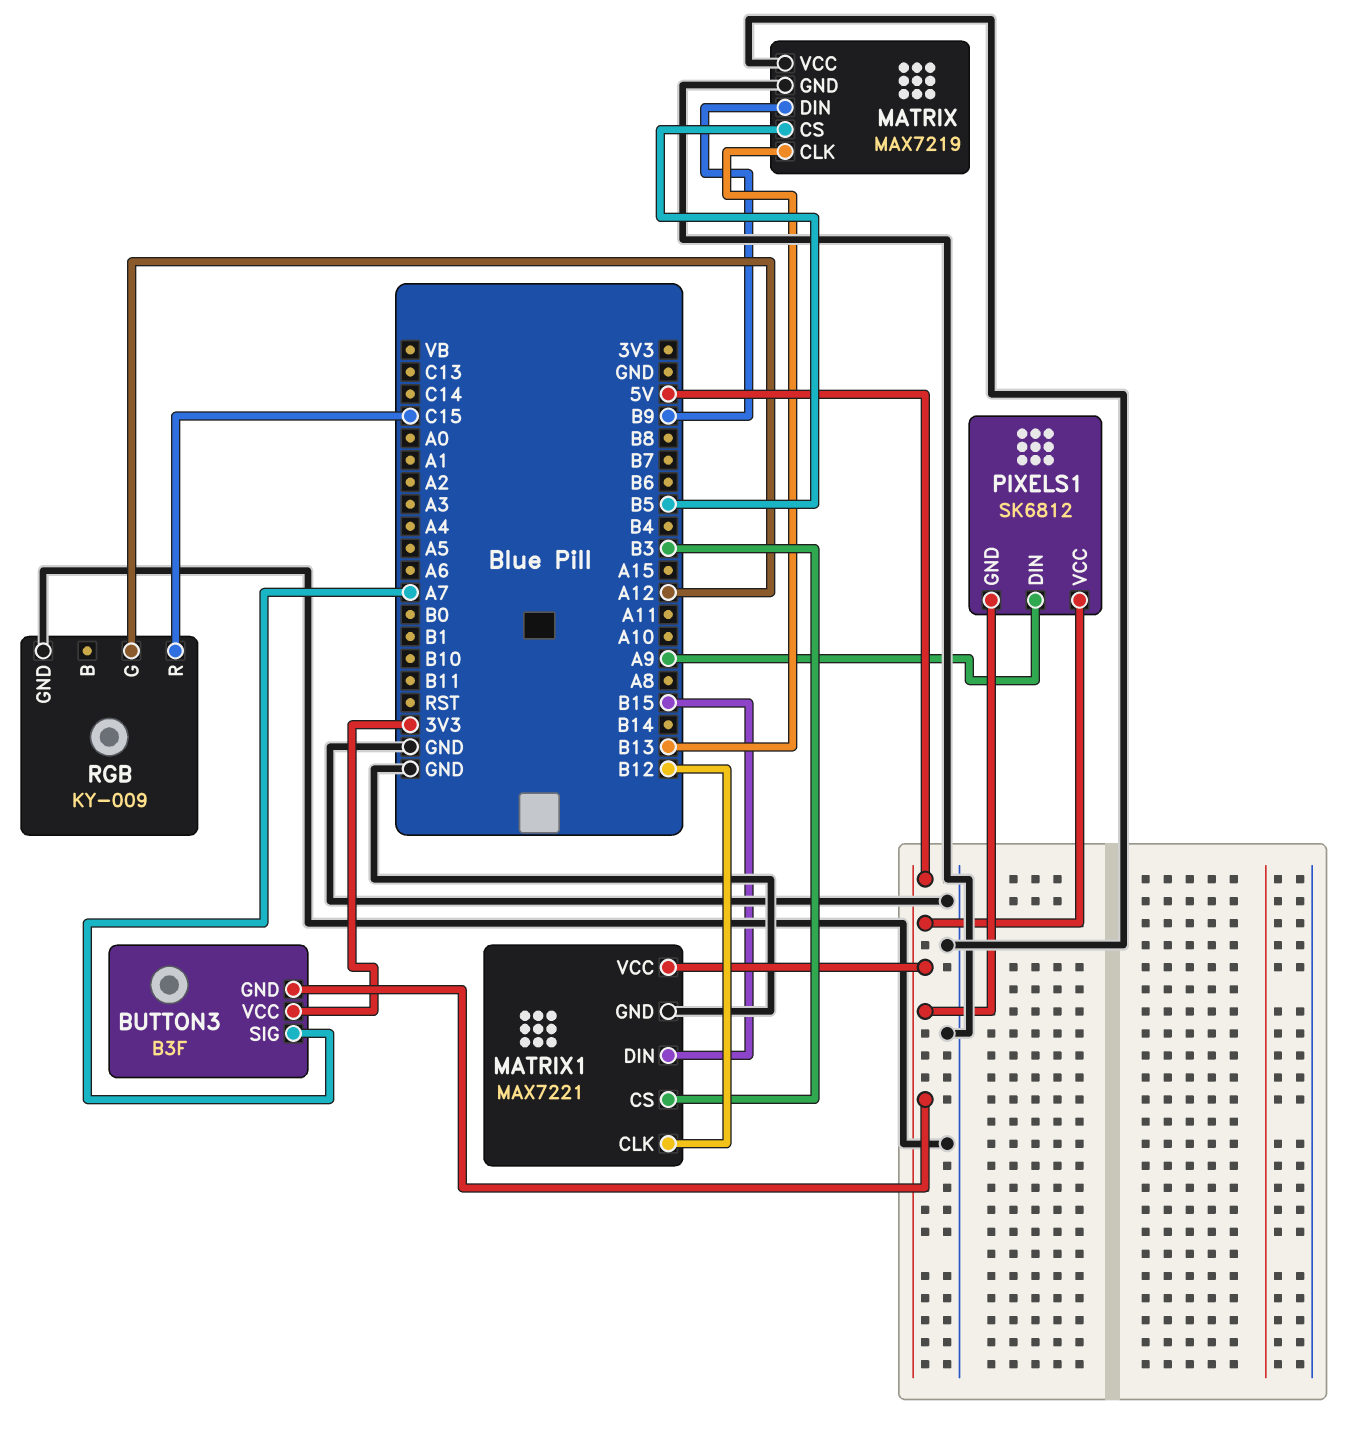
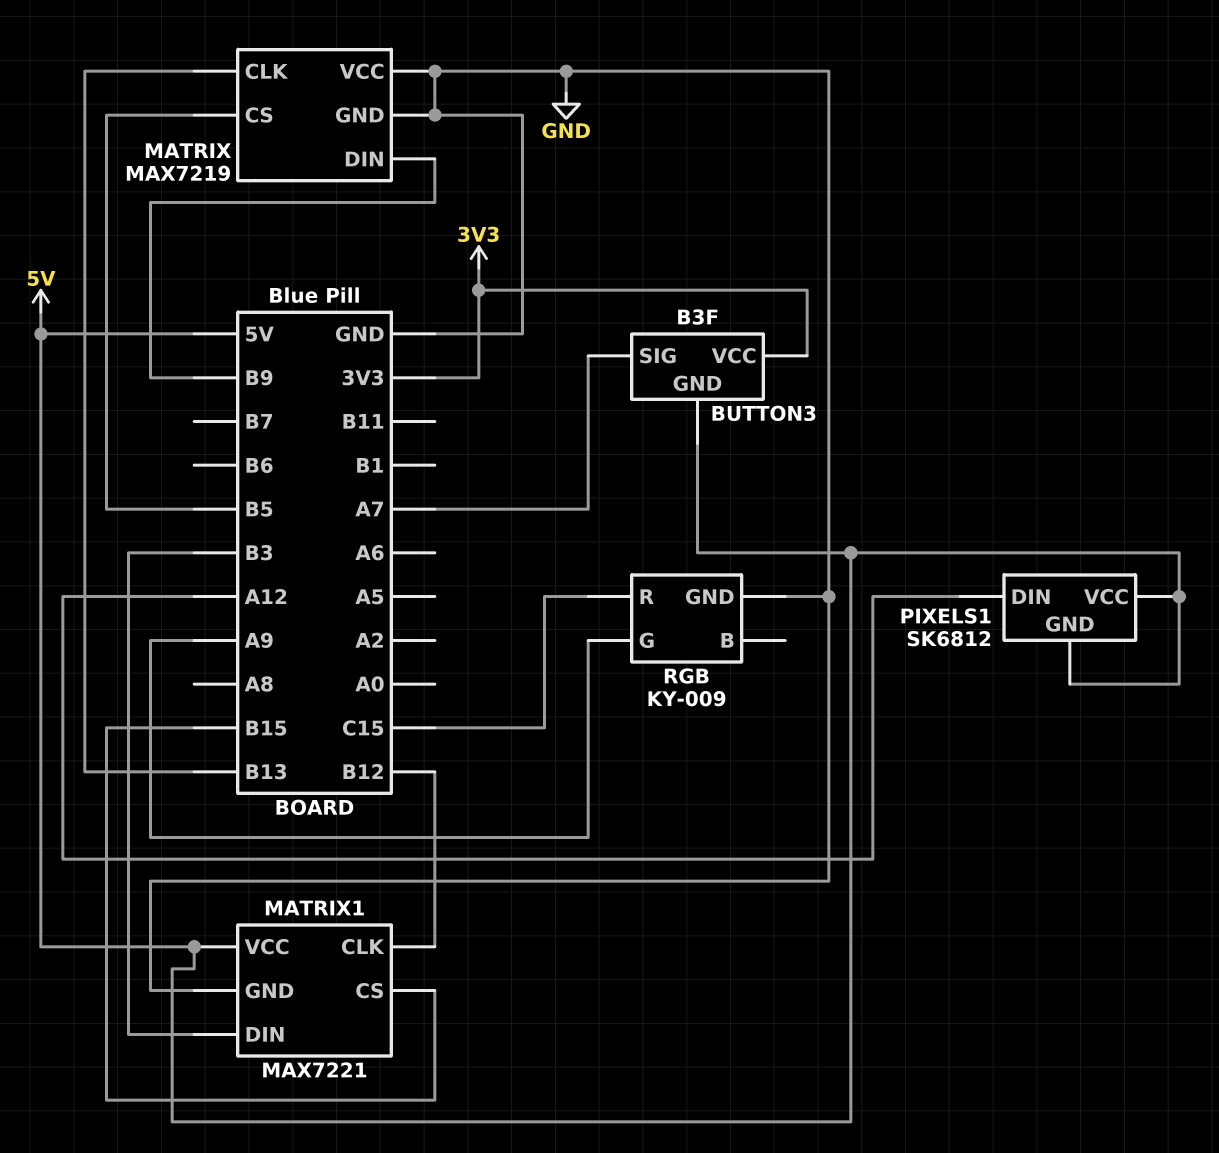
MATRIX1 pin CS: B3 -> B15
MATRIX1 pin DIN: B15 -> B3
PIXELS1 pin DIN: A9 -> A12
RGB pin G: A12 -> A9

